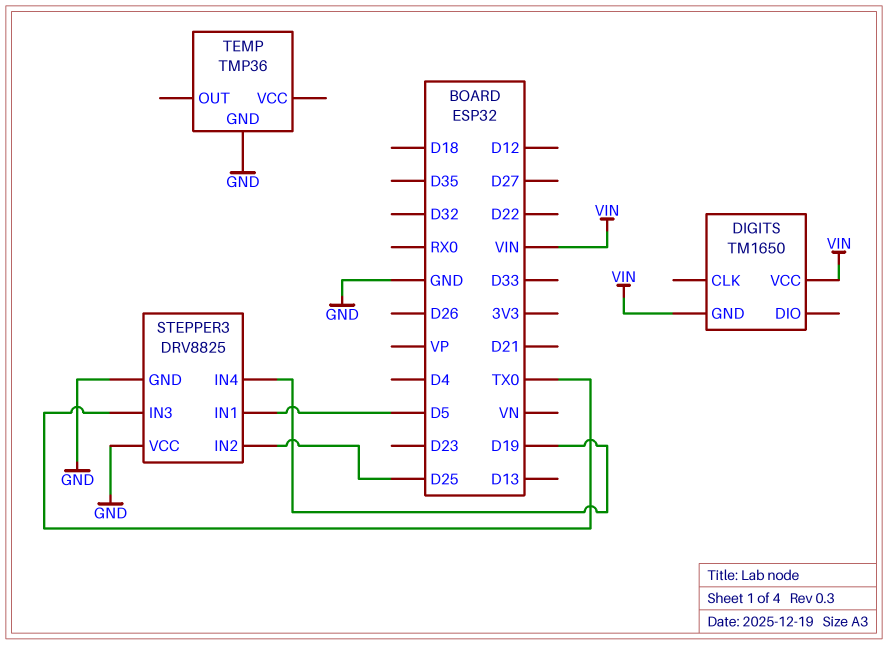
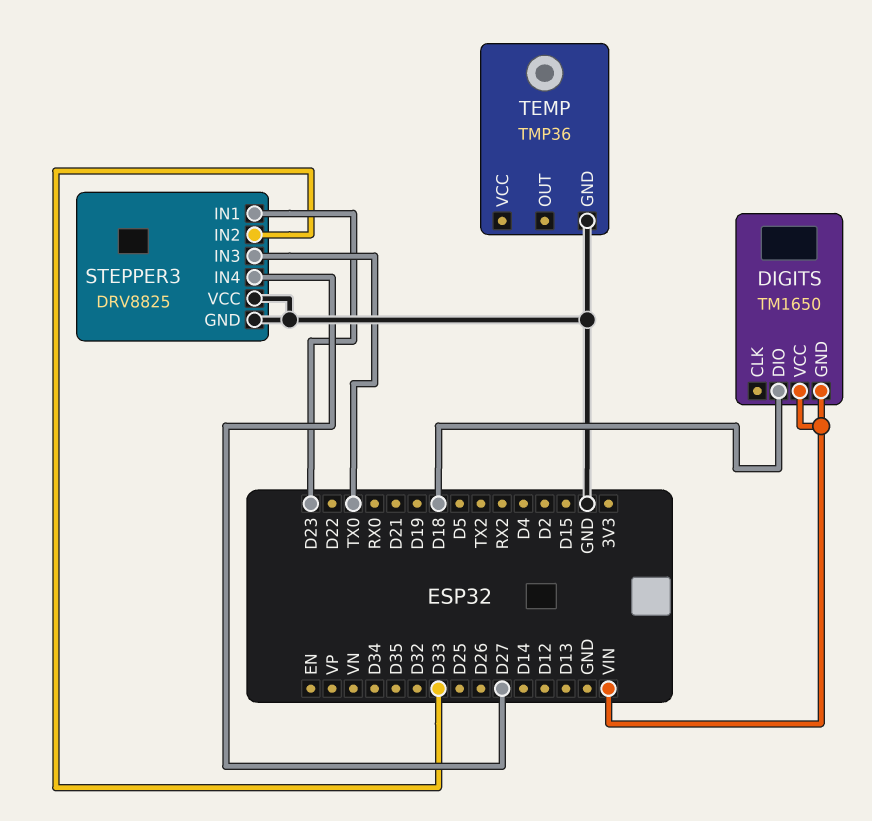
DIGITS pin DIO: none -> D18
STEPPER3 pin IN1: D5 -> D23
STEPPER3 pin IN2: D25 -> D33
STEPPER3 pin IN4: D19 -> D27

